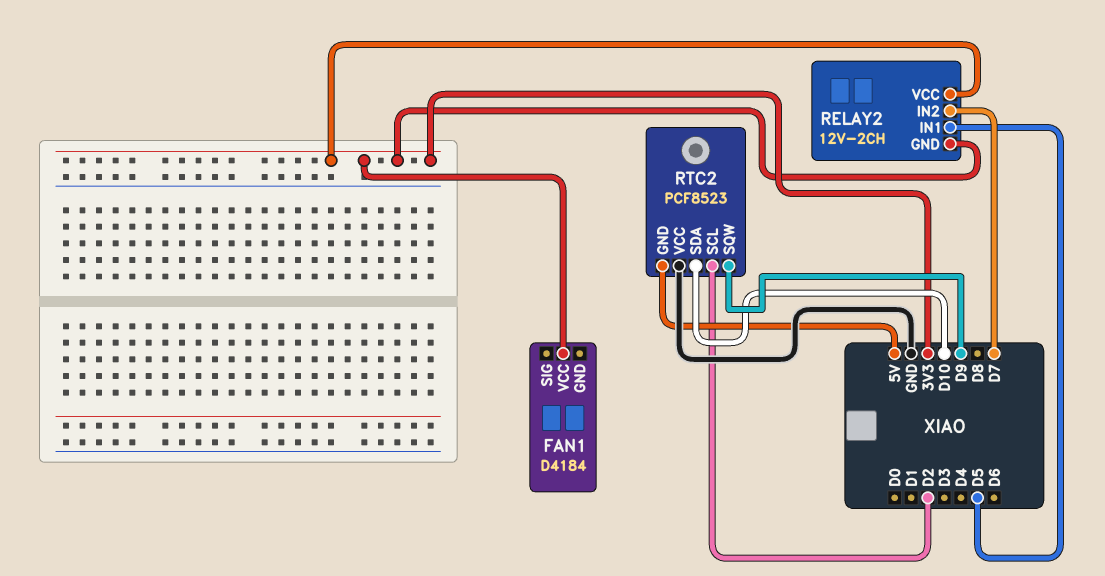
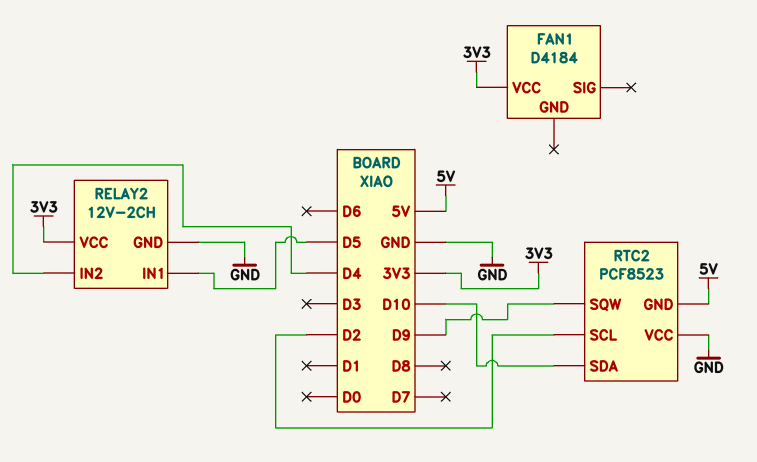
RELAY2 pin GND: 3V3 -> GND
RELAY2 pin IN2: D7 -> D4

